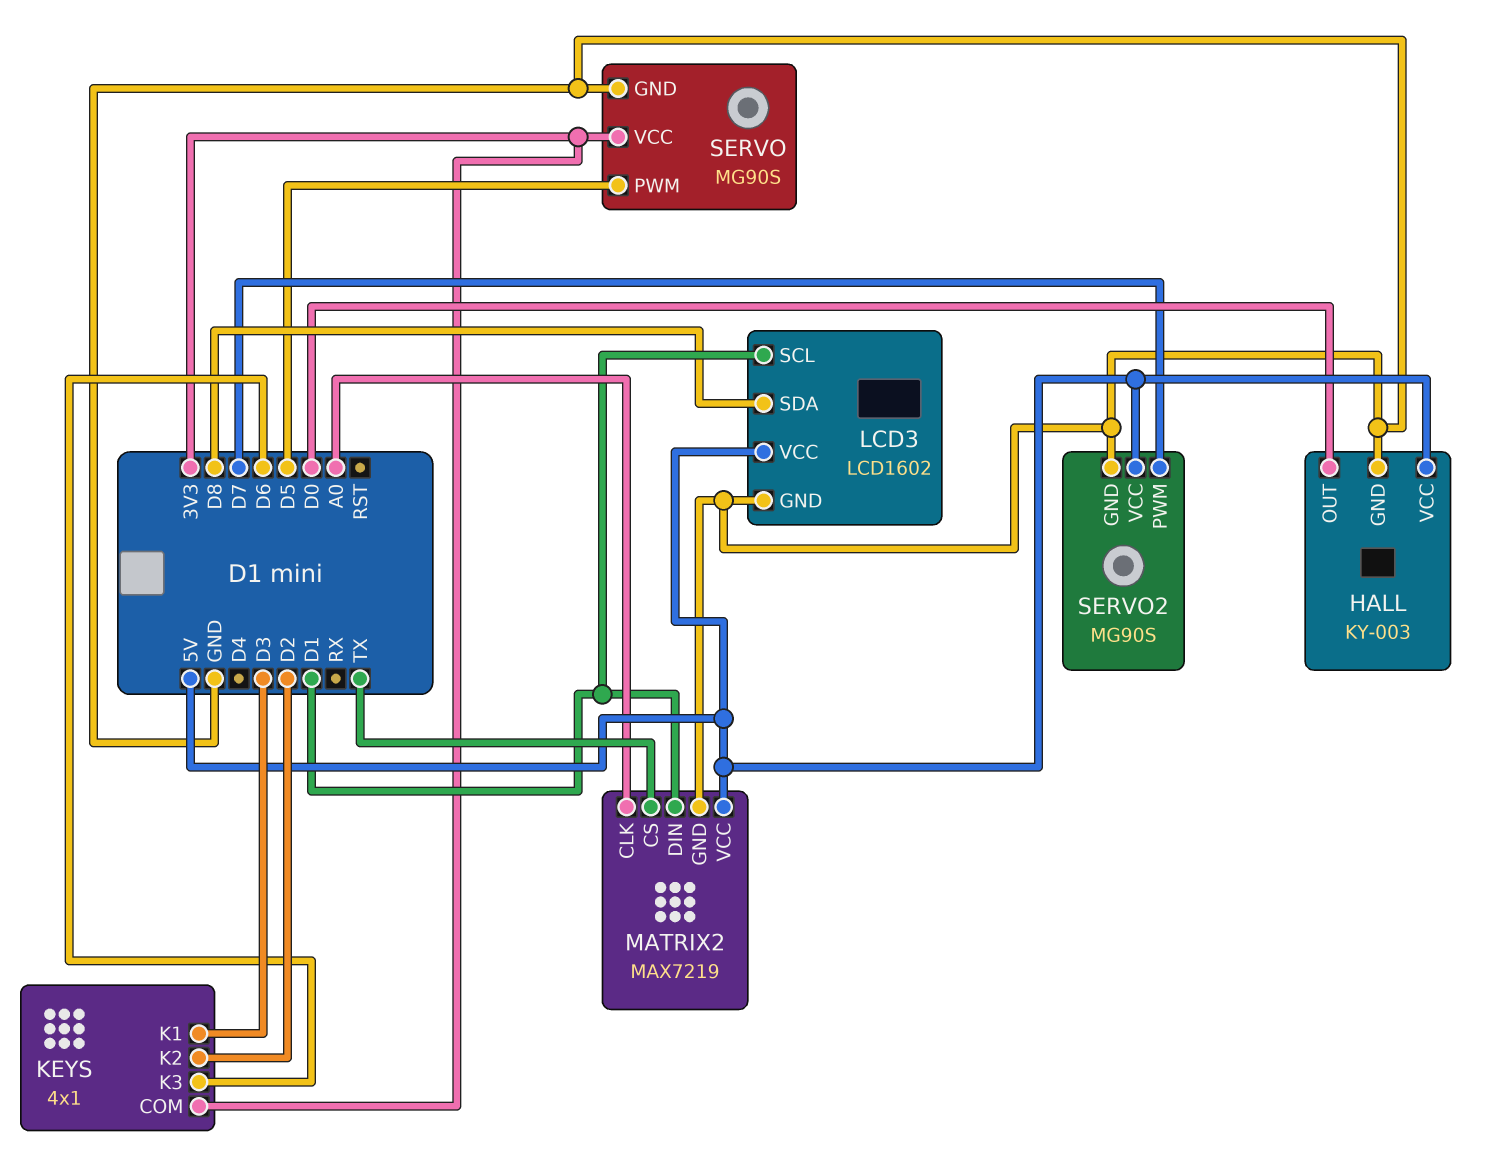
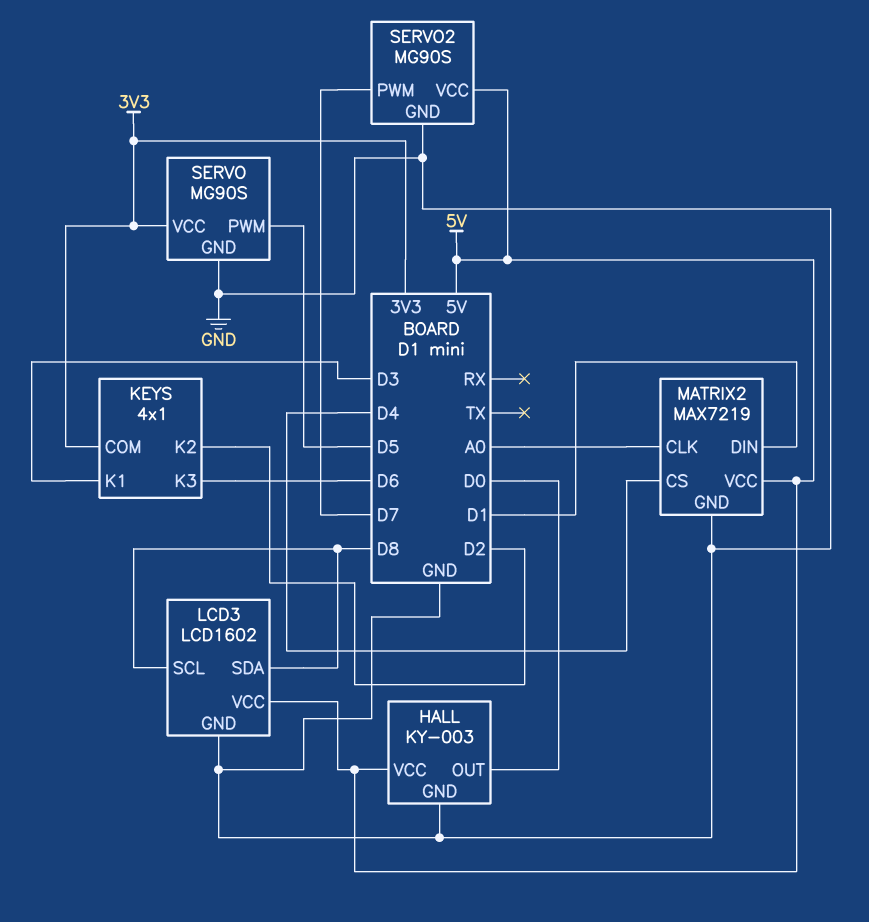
LCD3 pin SCL: D1 -> D8
MATRIX2 pin CS: TX -> D4

